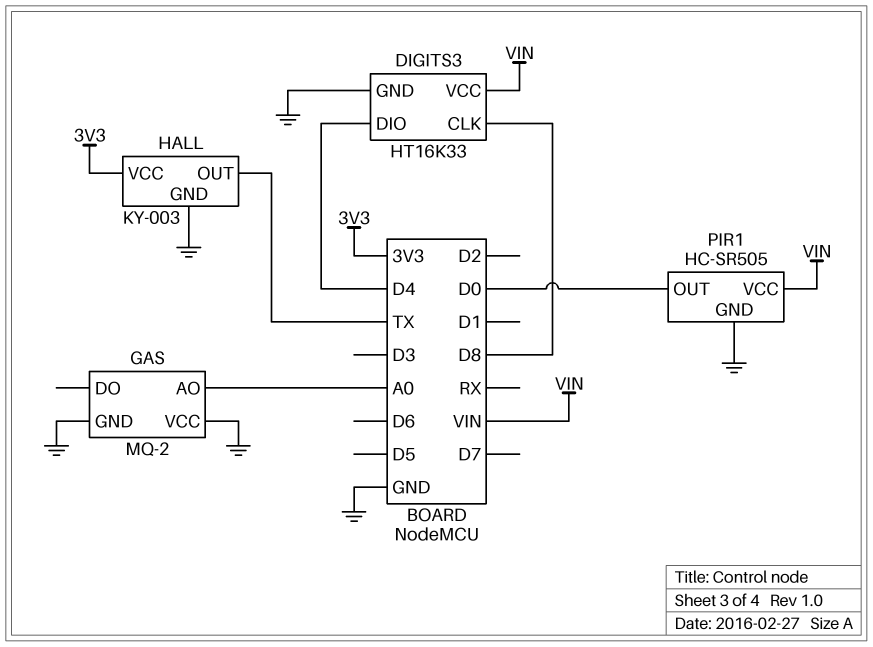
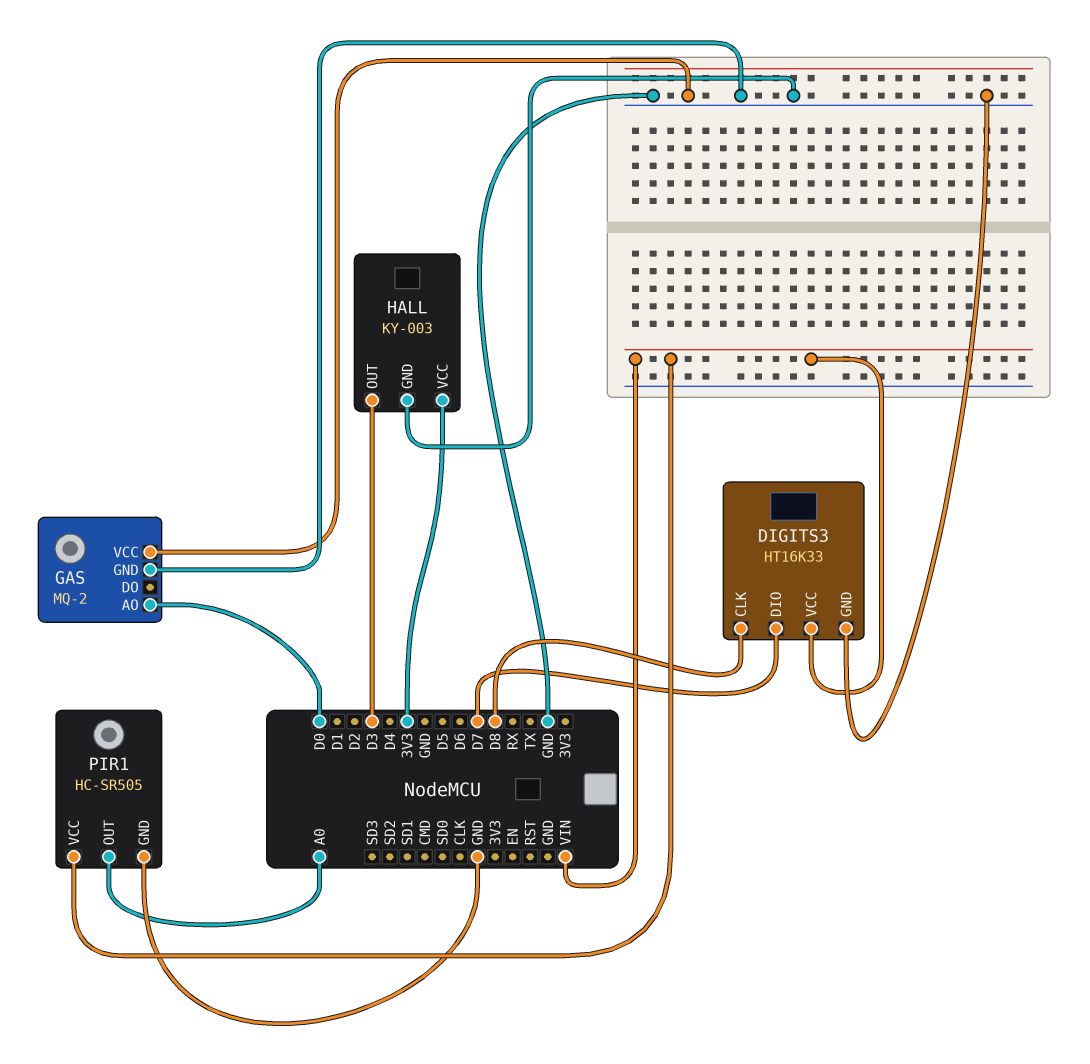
DIGITS3 pin DIO: D4 -> D7
GAS pin AO: A0 -> D0
HALL pin OUT: TX -> D3
PIR1 pin OUT: D0 -> A0

